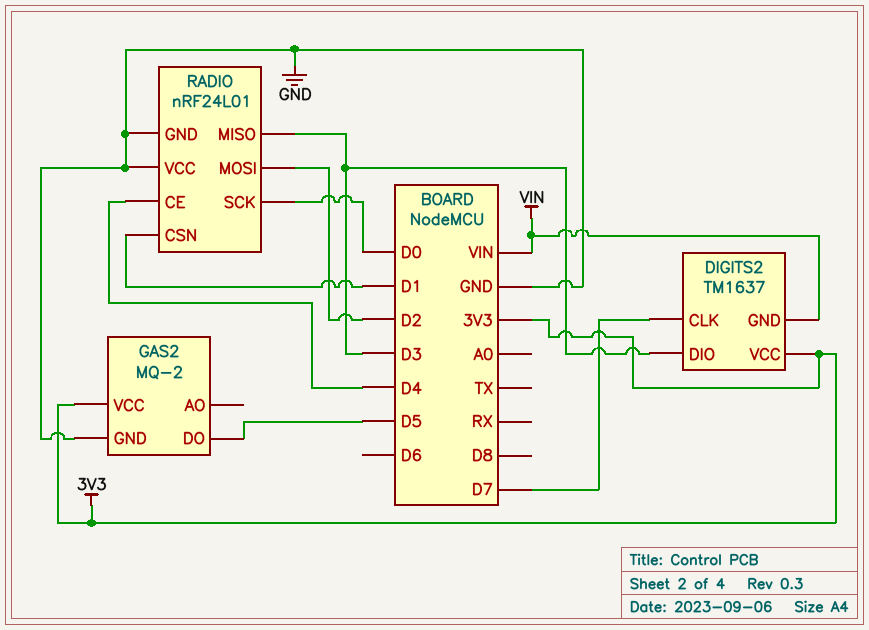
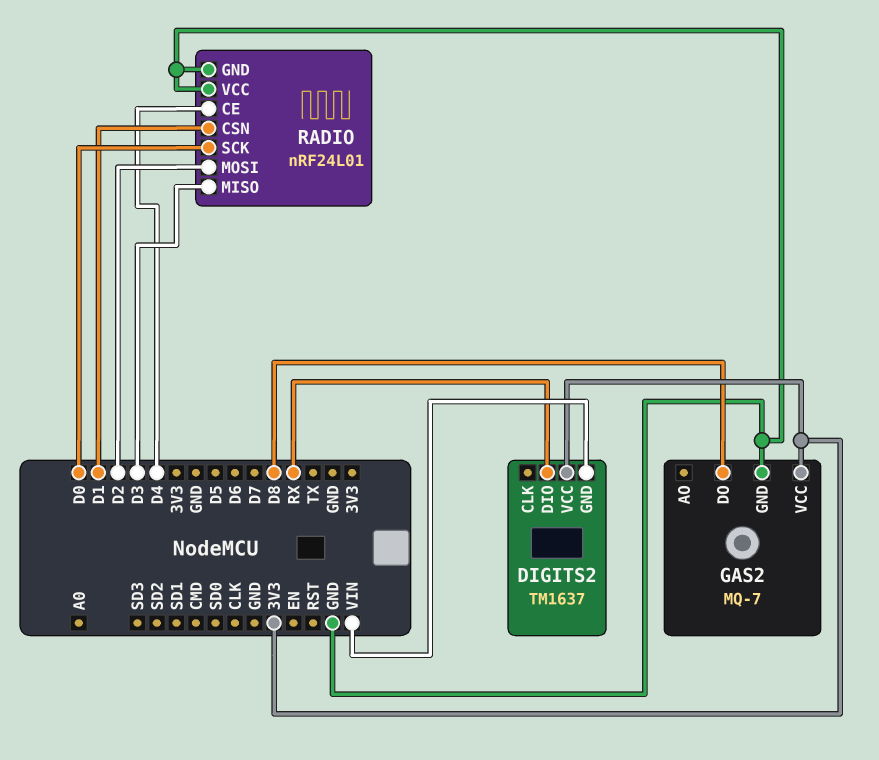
DIGITS2 pin CLK: D7 -> none
DIGITS2 pin DIO: D3 -> RX
GAS2: MQ-2 -> MQ-7
GAS2 pin DO: D5 -> D8

